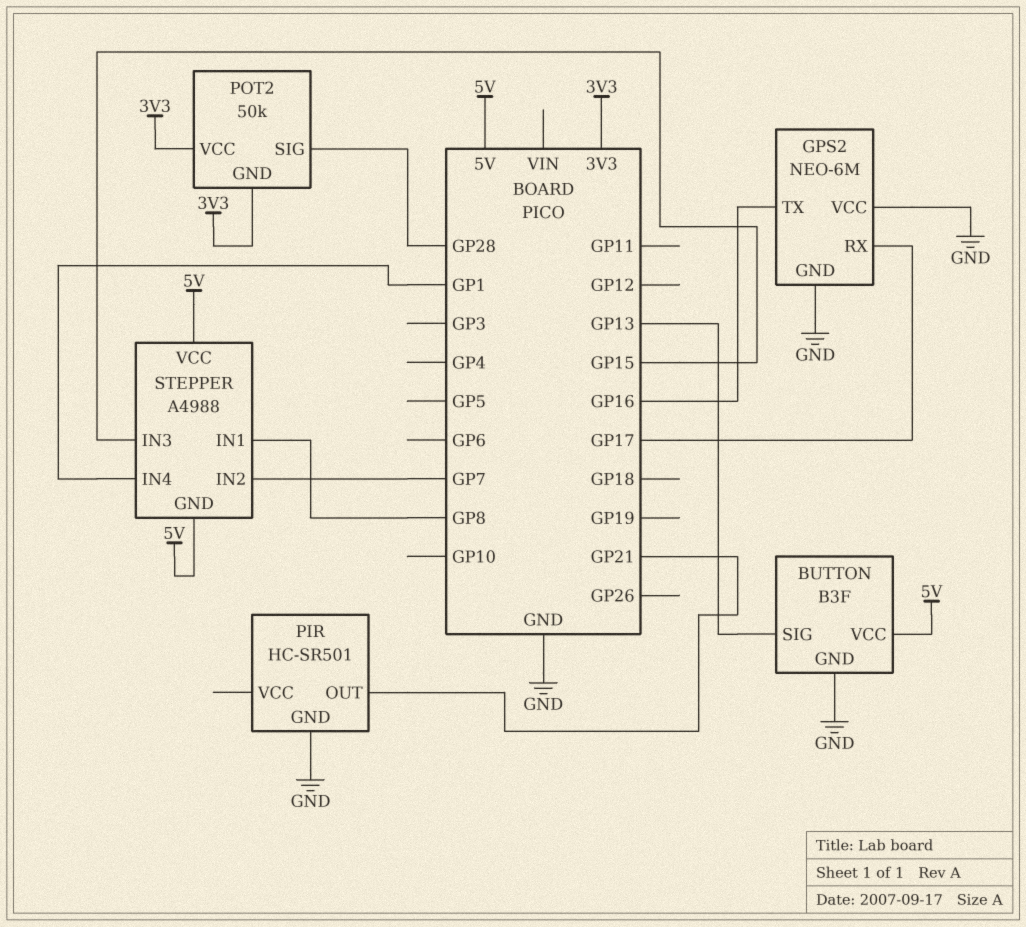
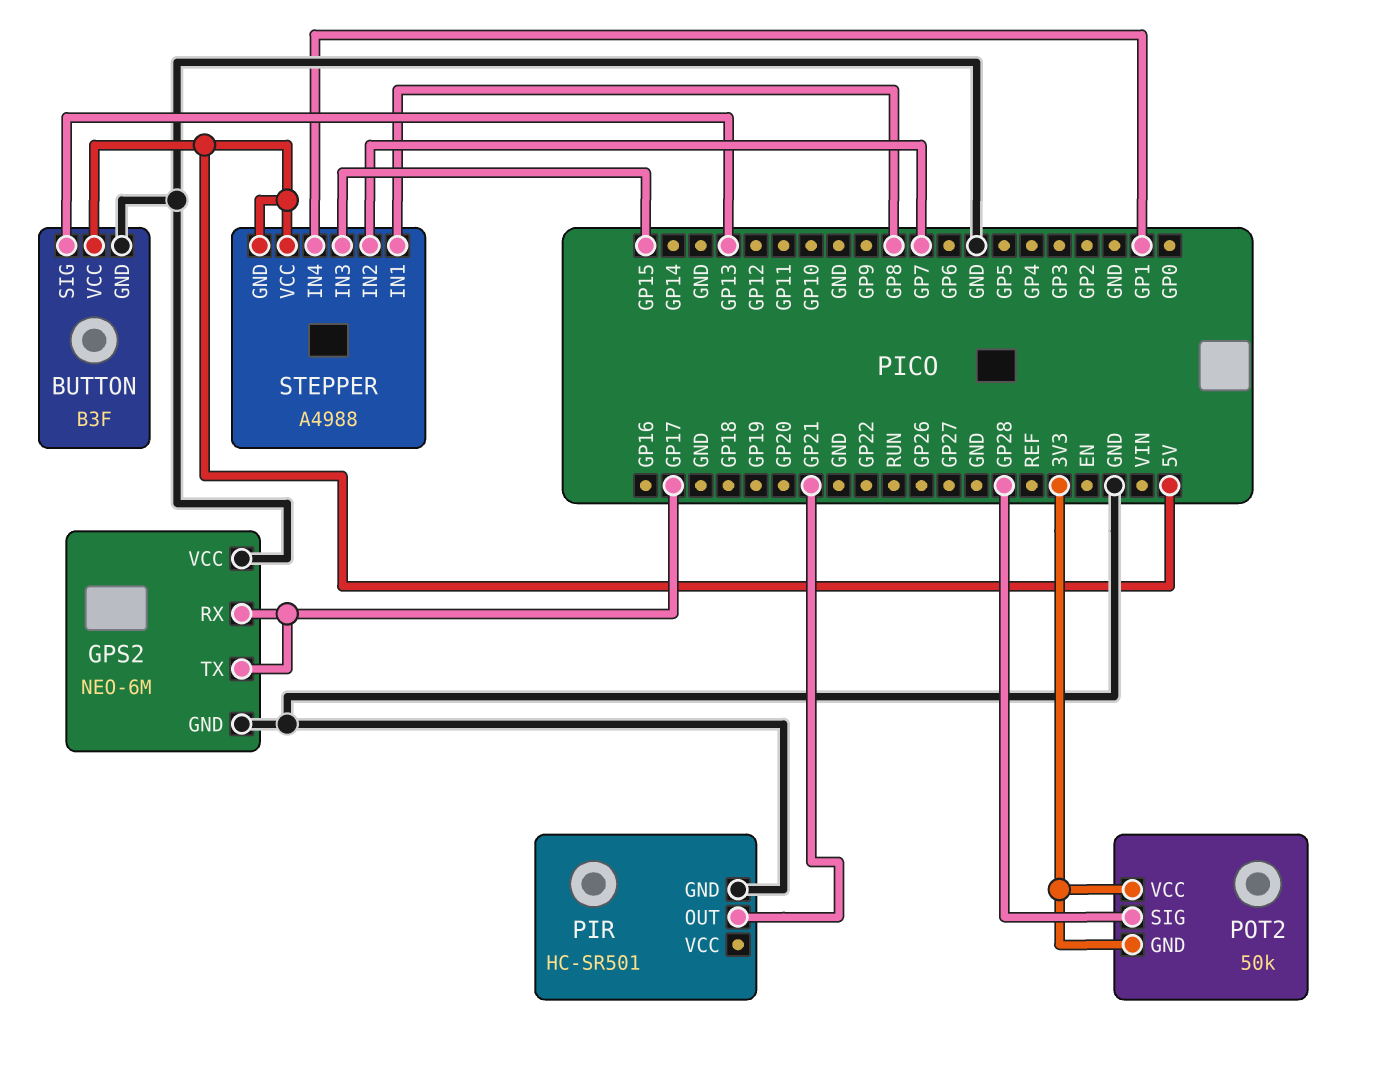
GPS2 pin TX: GP16 -> GP17

